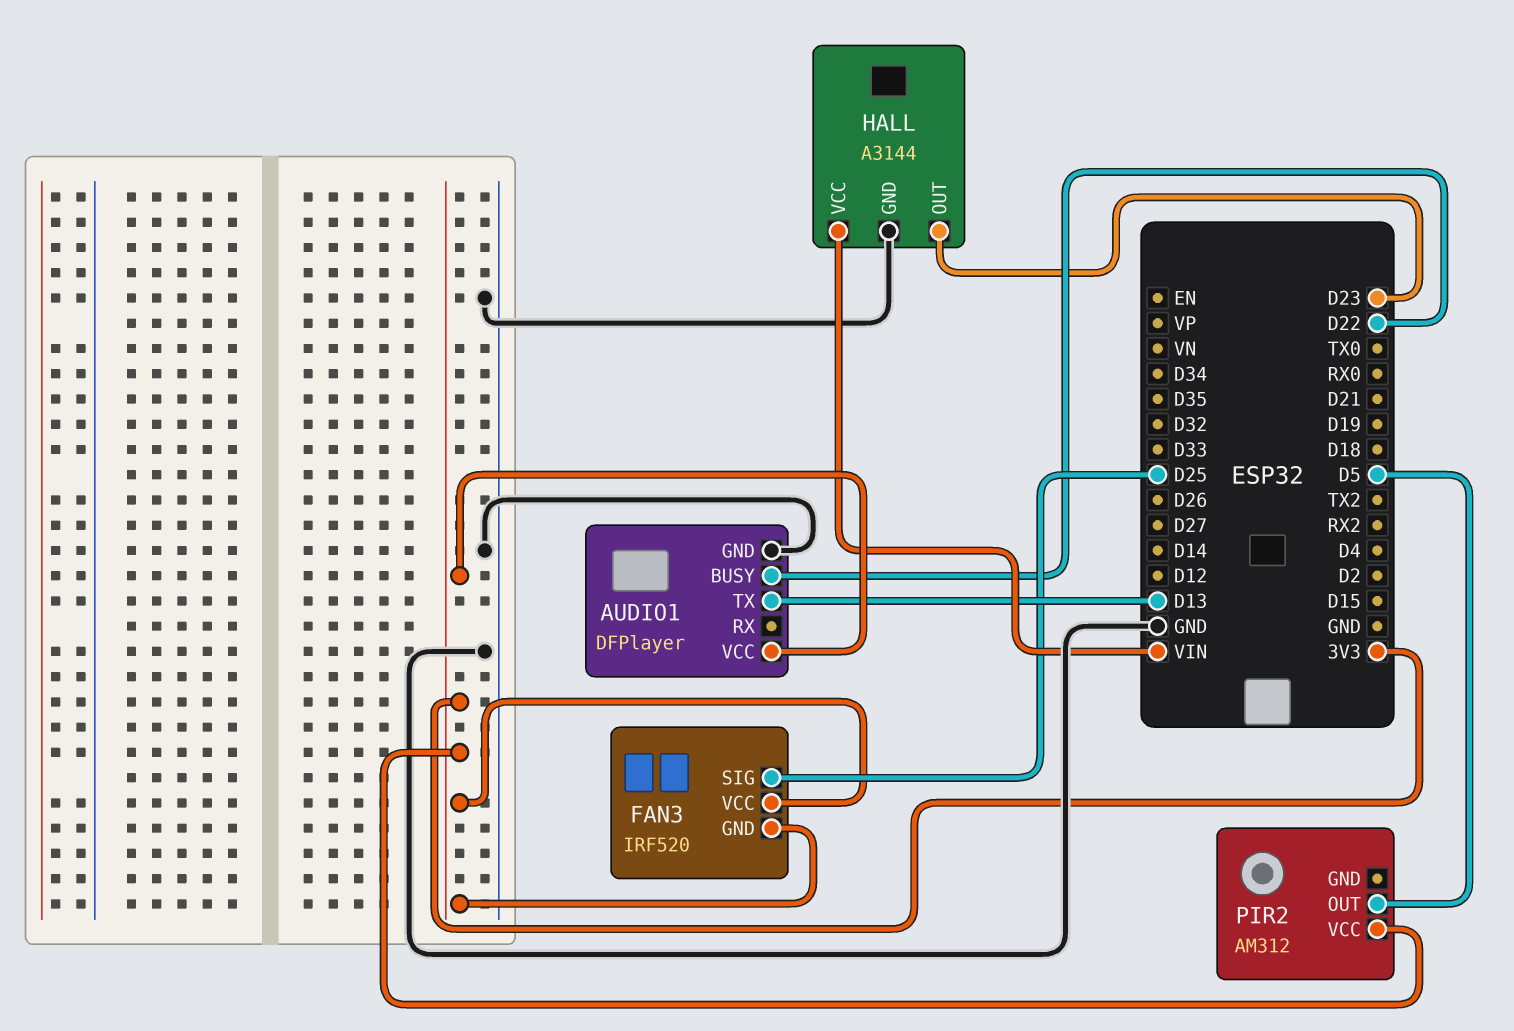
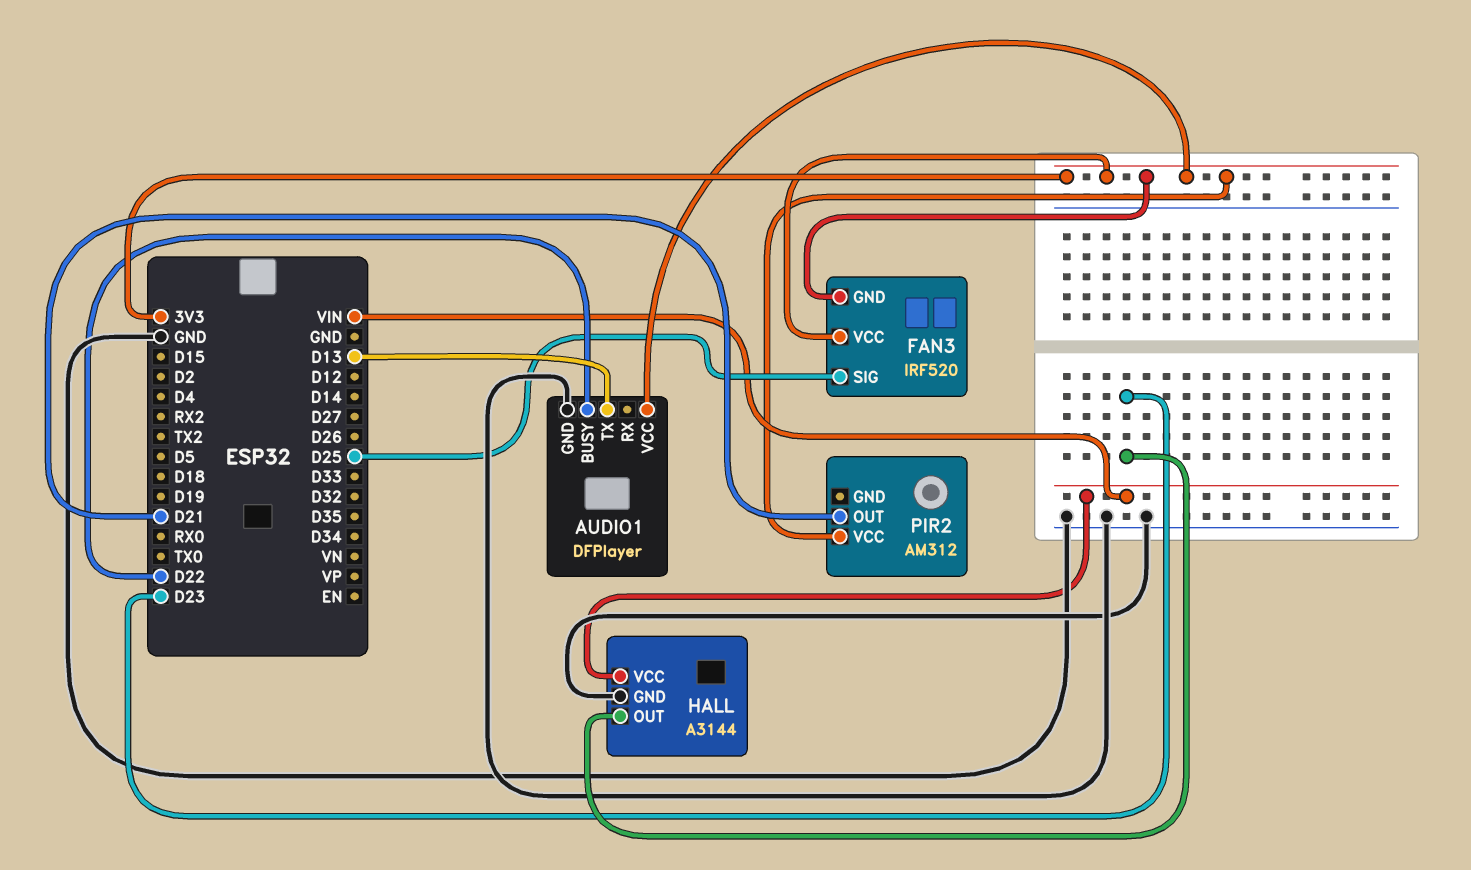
PIR2 pin OUT: D5 -> D21

